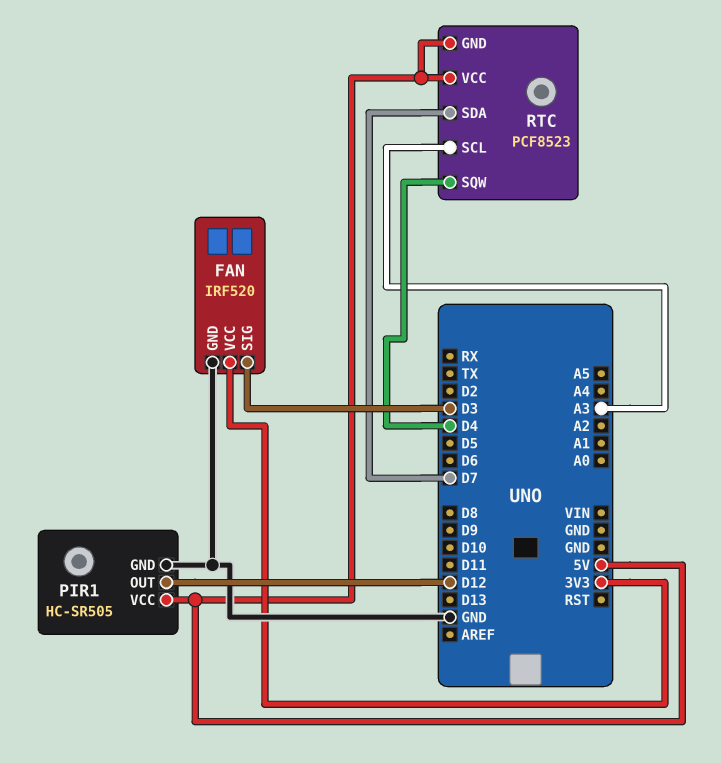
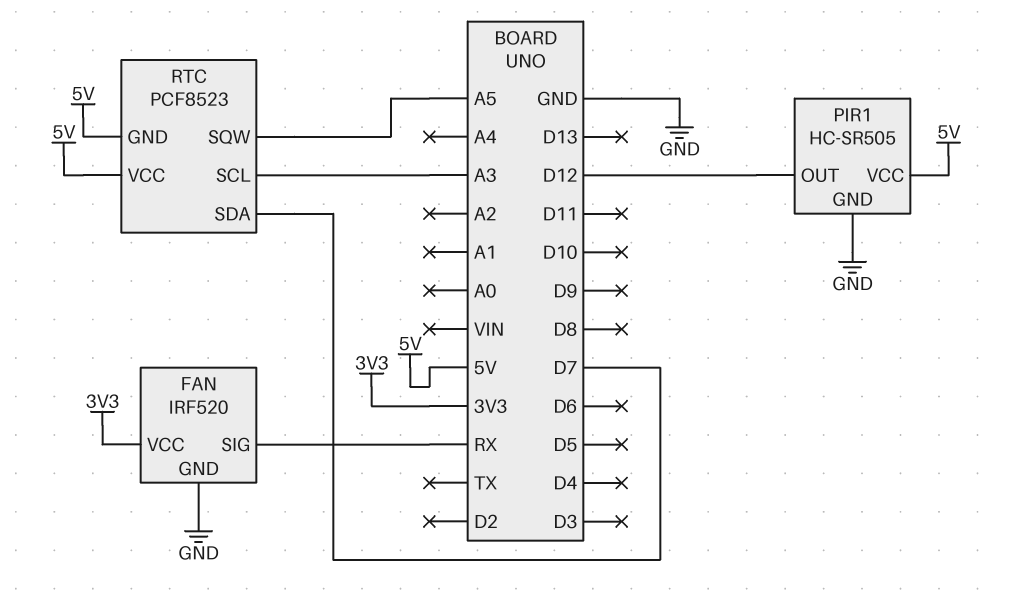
FAN pin SIG: D3 -> RX
RTC pin SQW: D4 -> A5

